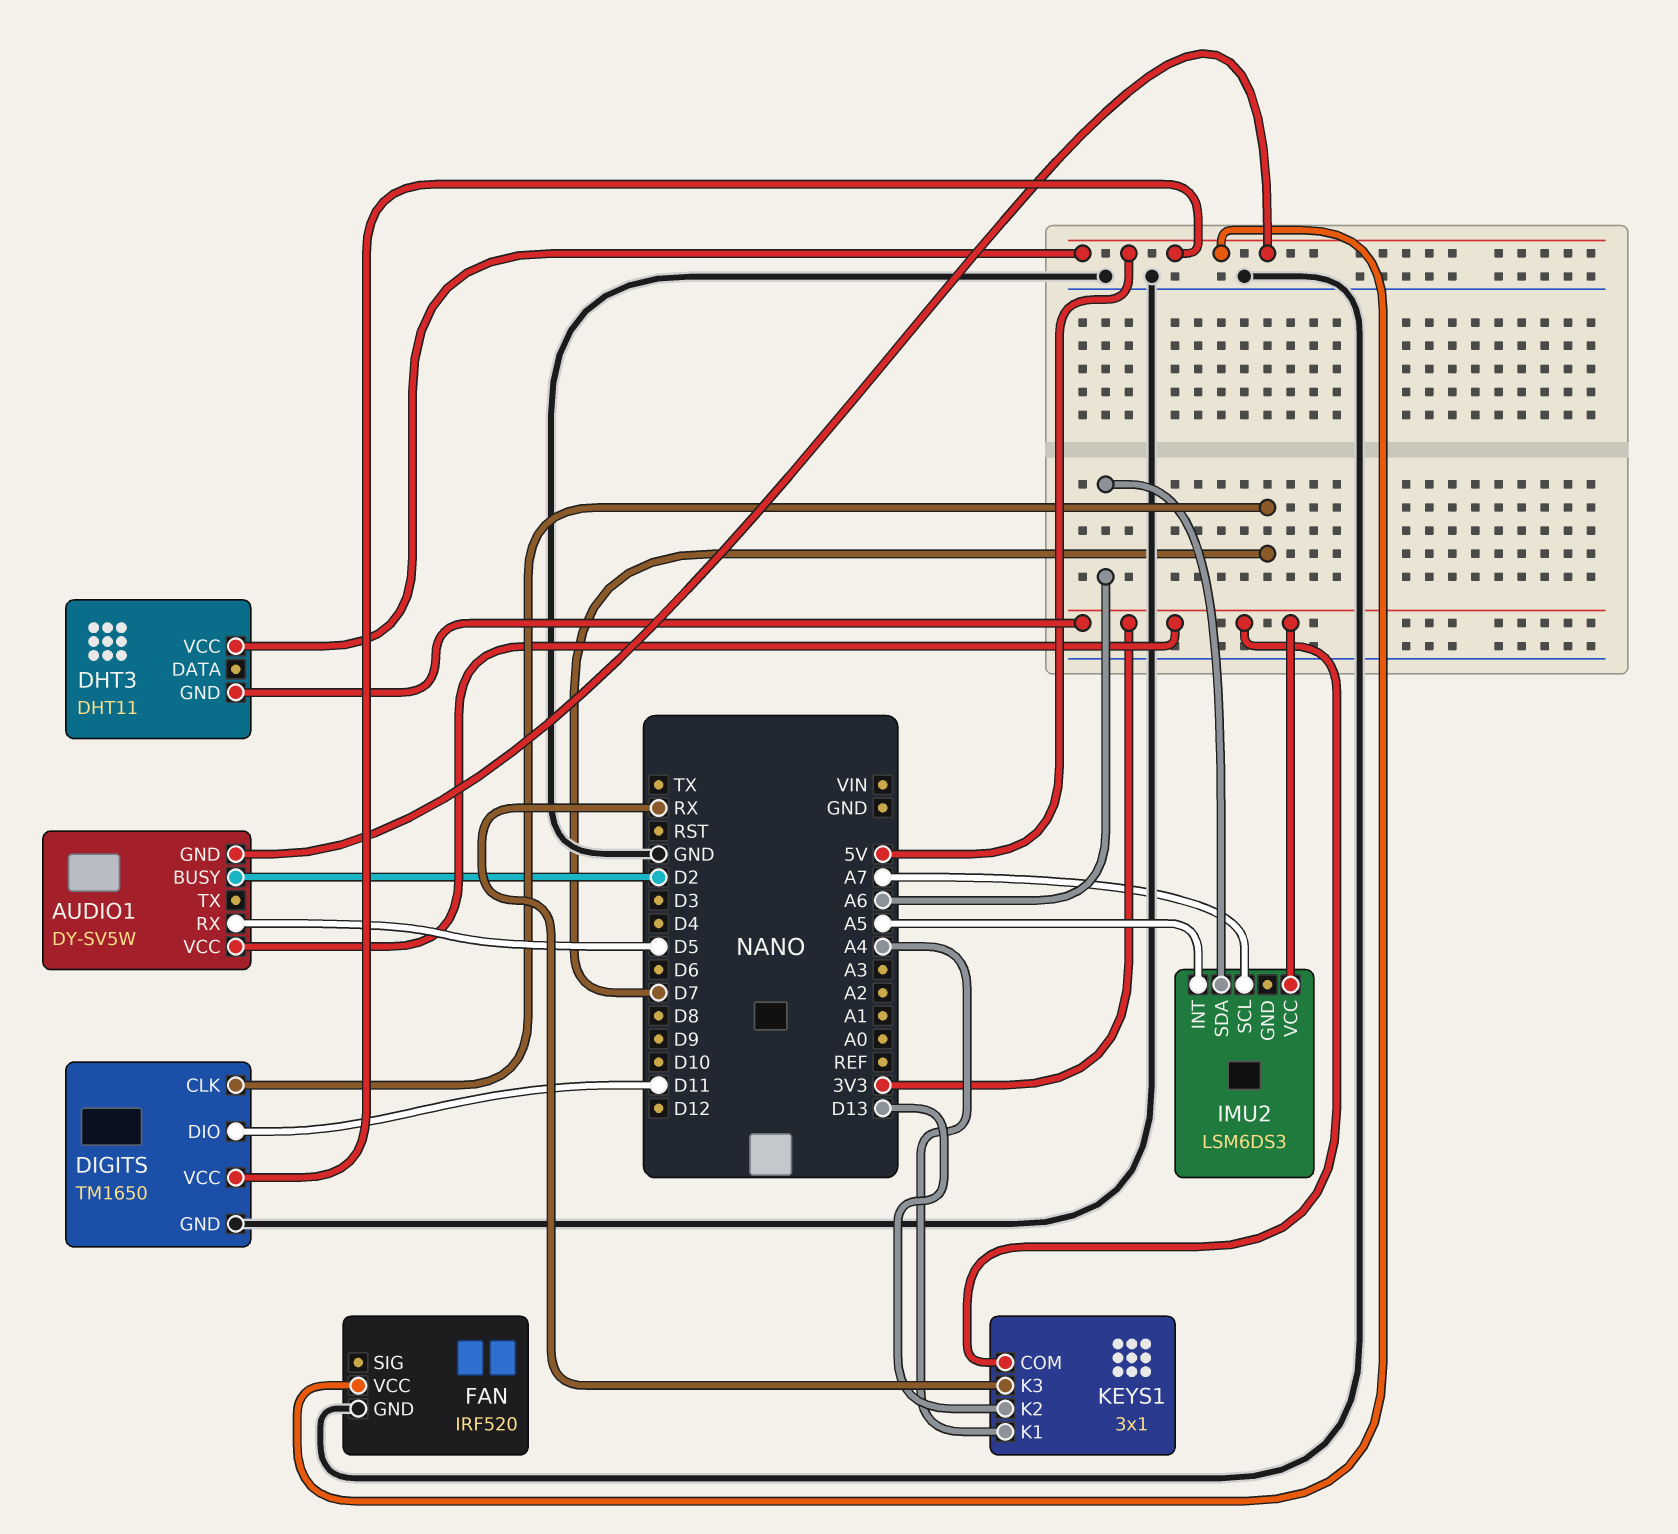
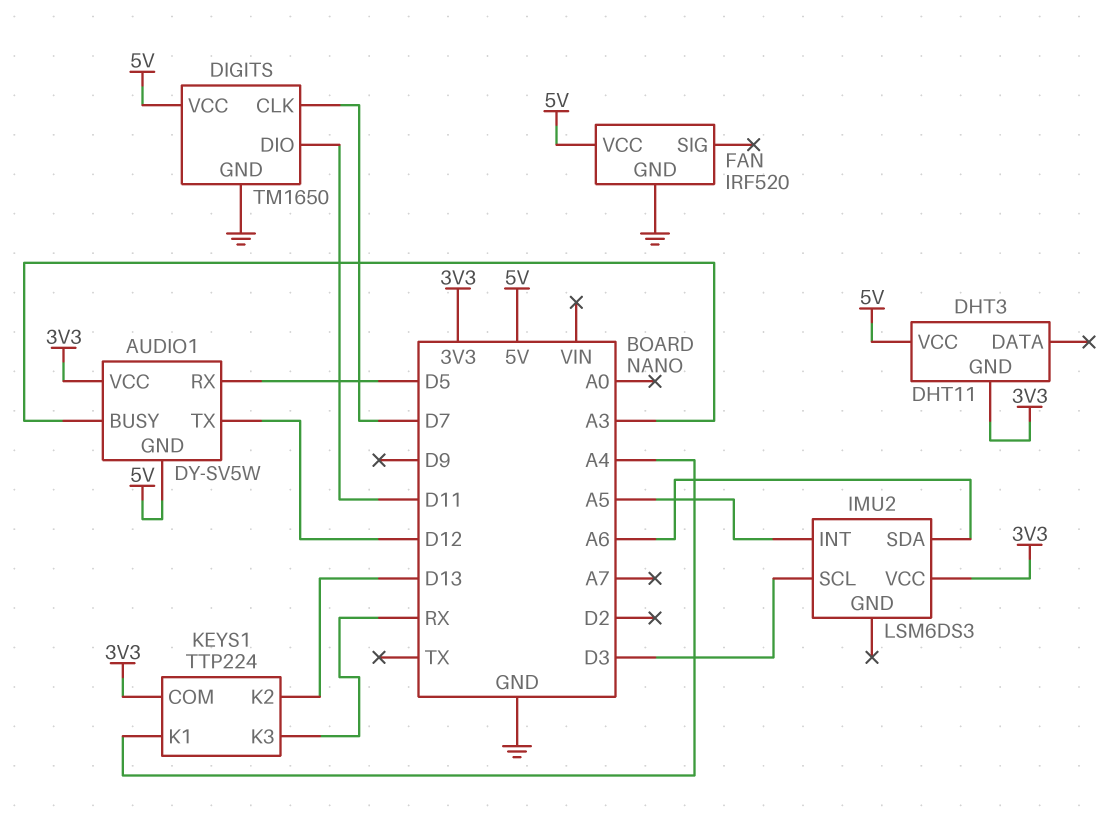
AUDIO1 pin BUSY: D2 -> A3
AUDIO1 pin TX: none -> D12
IMU2 pin SCL: A7 -> D3
KEYS1: 3x1 -> TTP224

